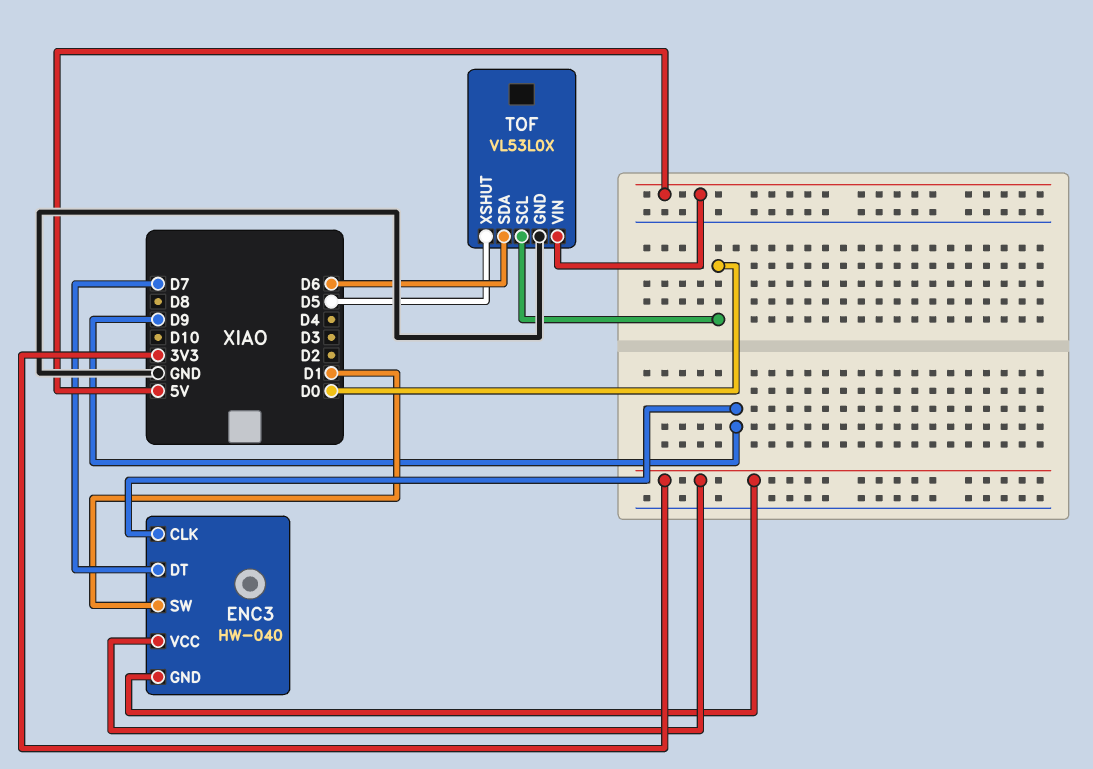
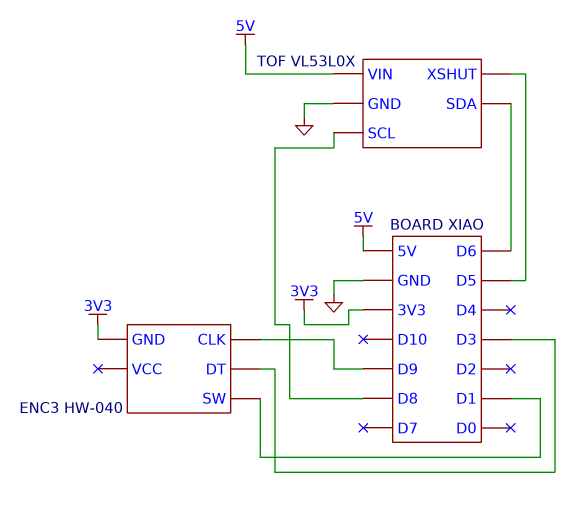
ENC3 pin DT: D7 -> D3
ENC3 pin VCC: 3V3 -> none
TOF pin SCL: D0 -> D8

